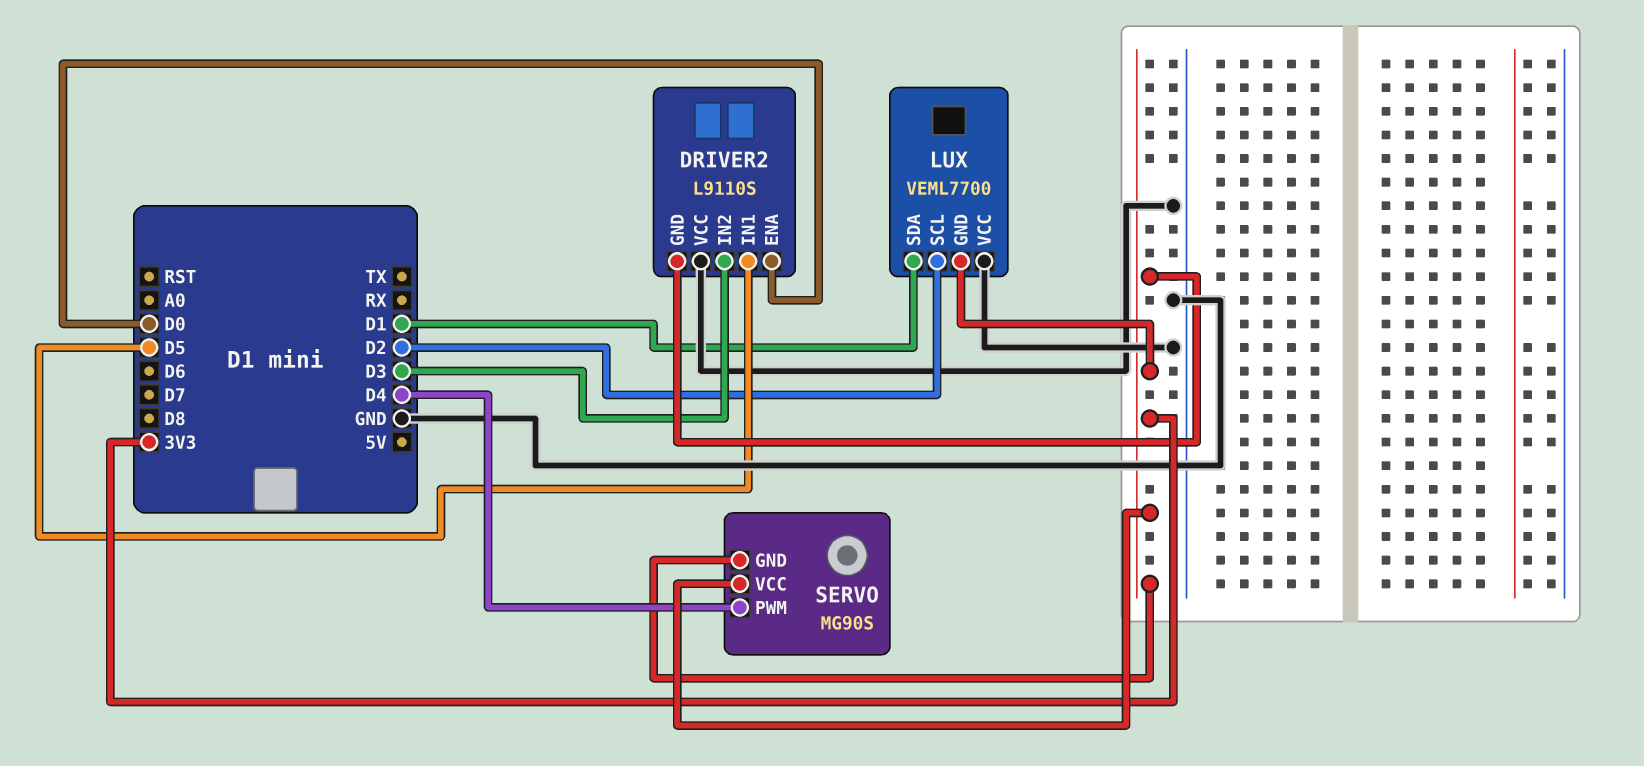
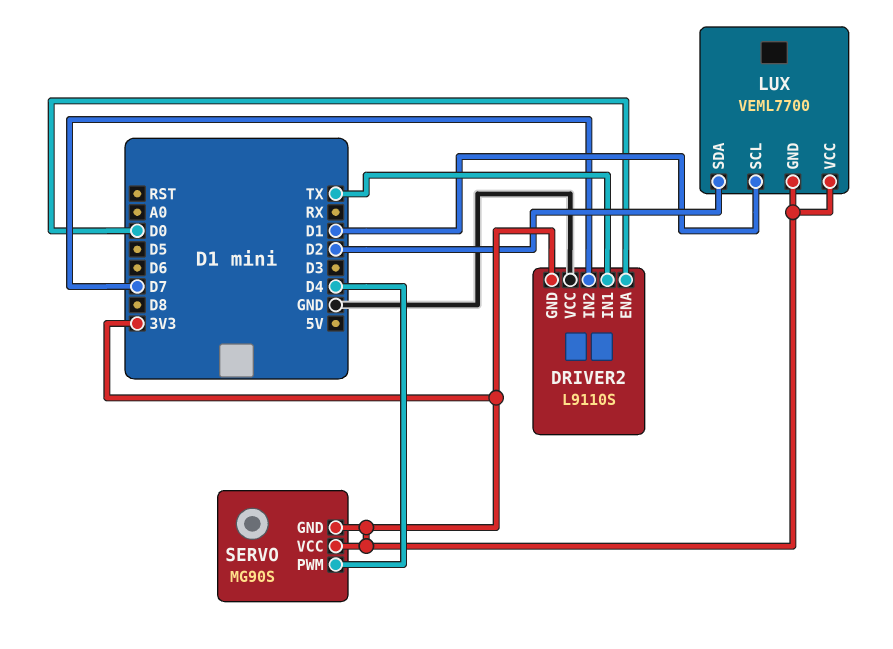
DRIVER2 pin IN1: D5 -> TX
DRIVER2 pin IN2: D3 -> D7
LUX pin SCL: D2 -> D1
LUX pin SDA: D1 -> D2
LUX pin VCC: GND -> 3V3

